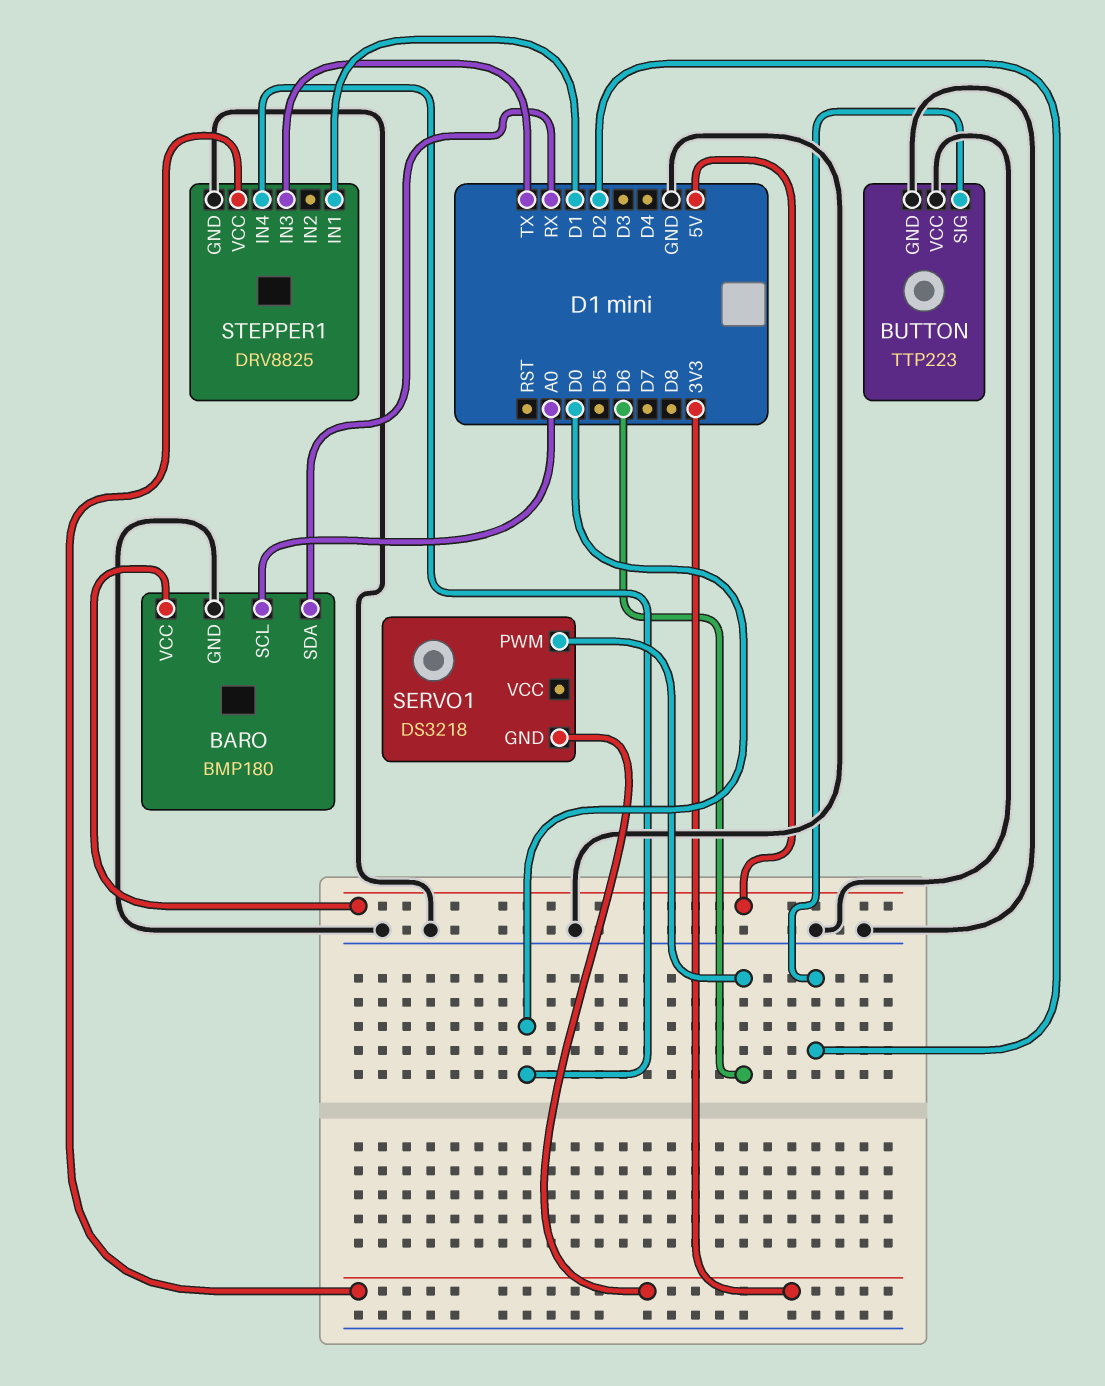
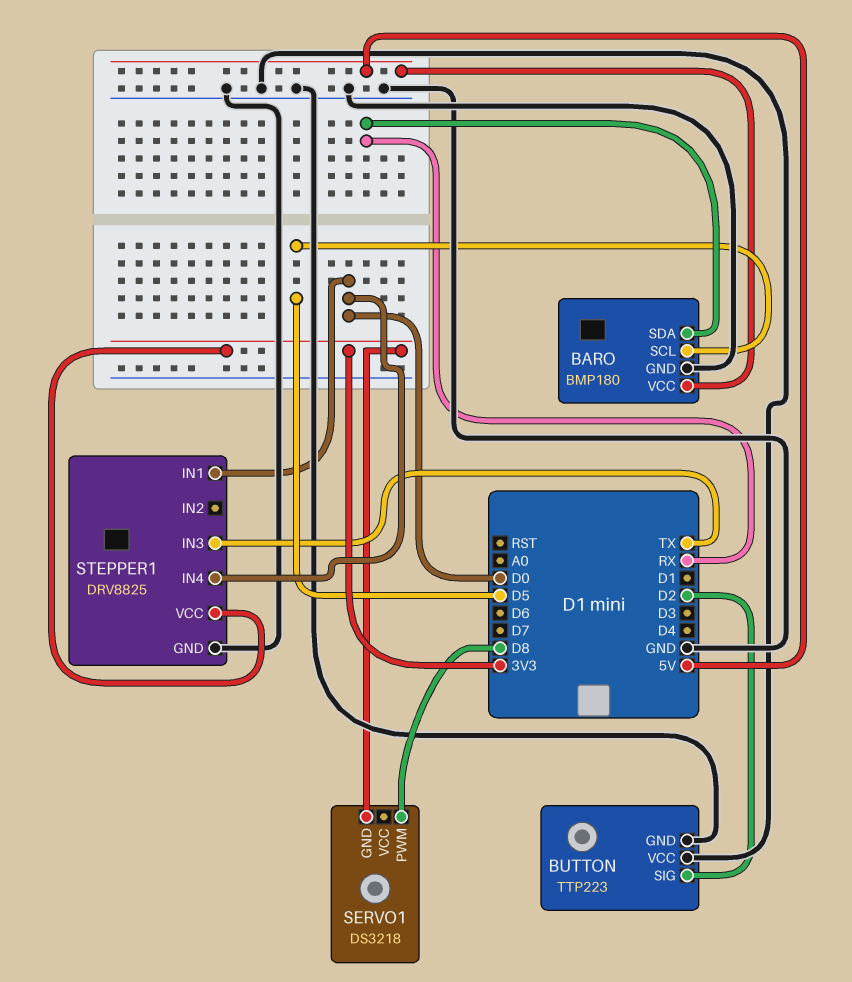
BARO pin SCL: A0 -> D5
SERVO1 pin PWM: D6 -> D8
STEPPER1 pin IN1: D1 -> D0

